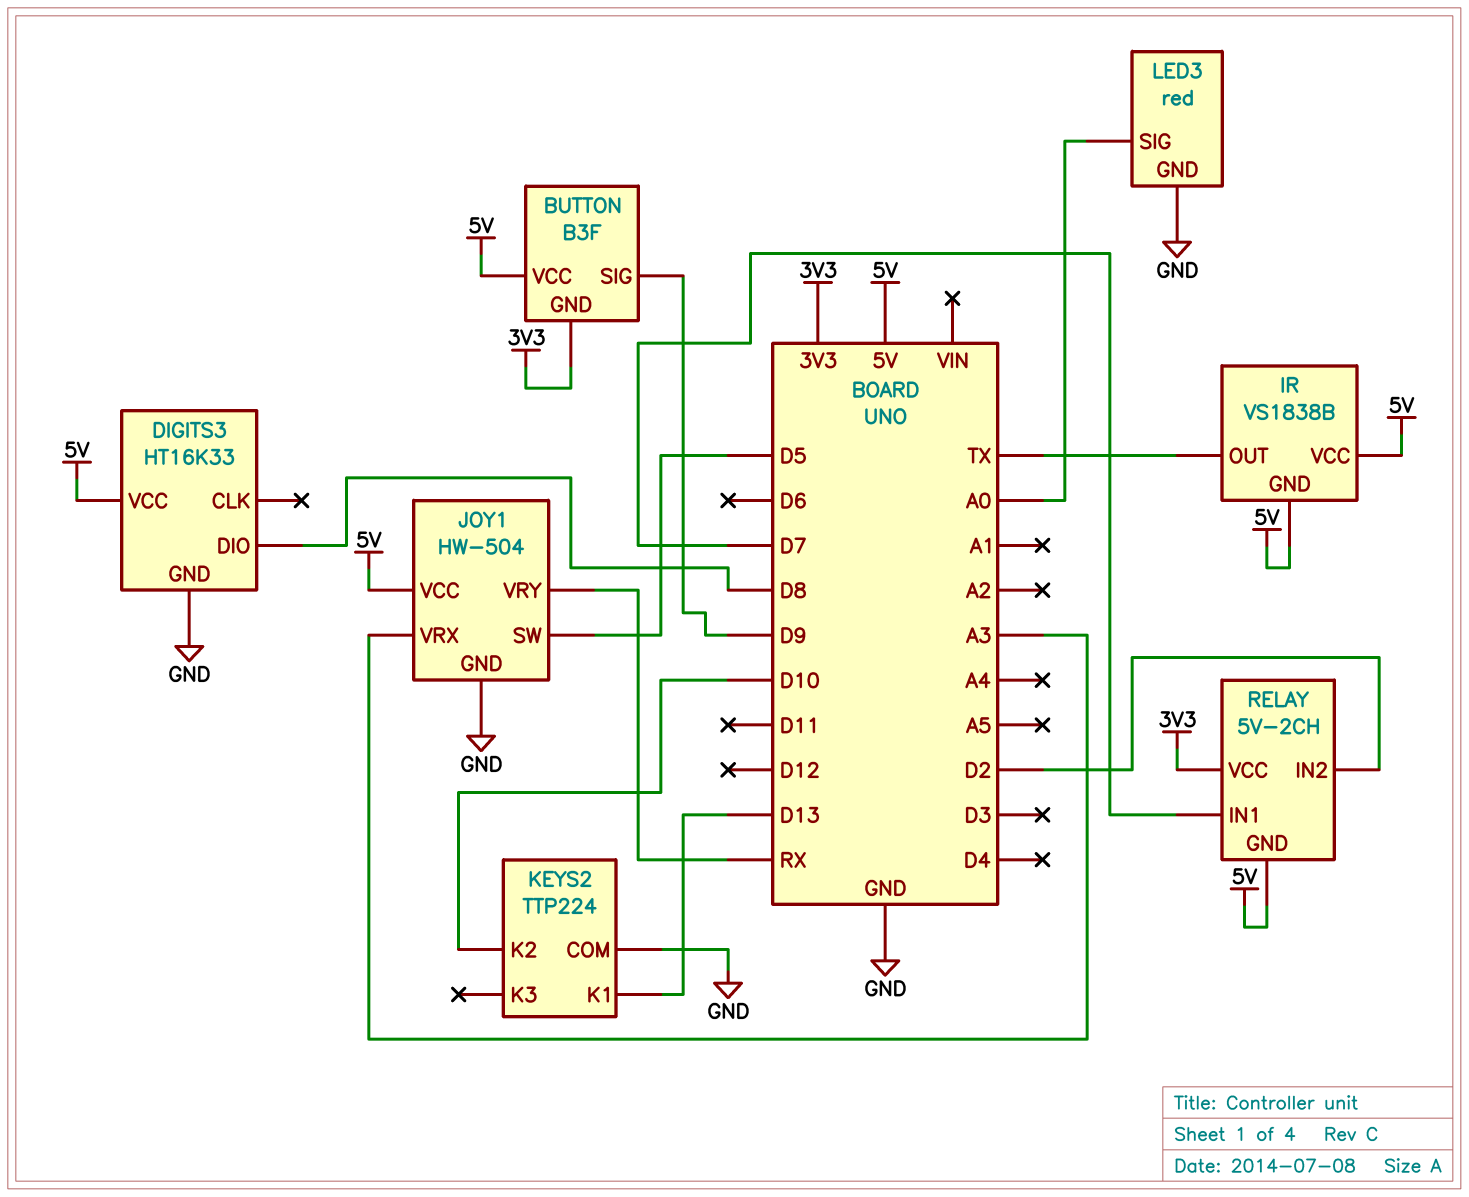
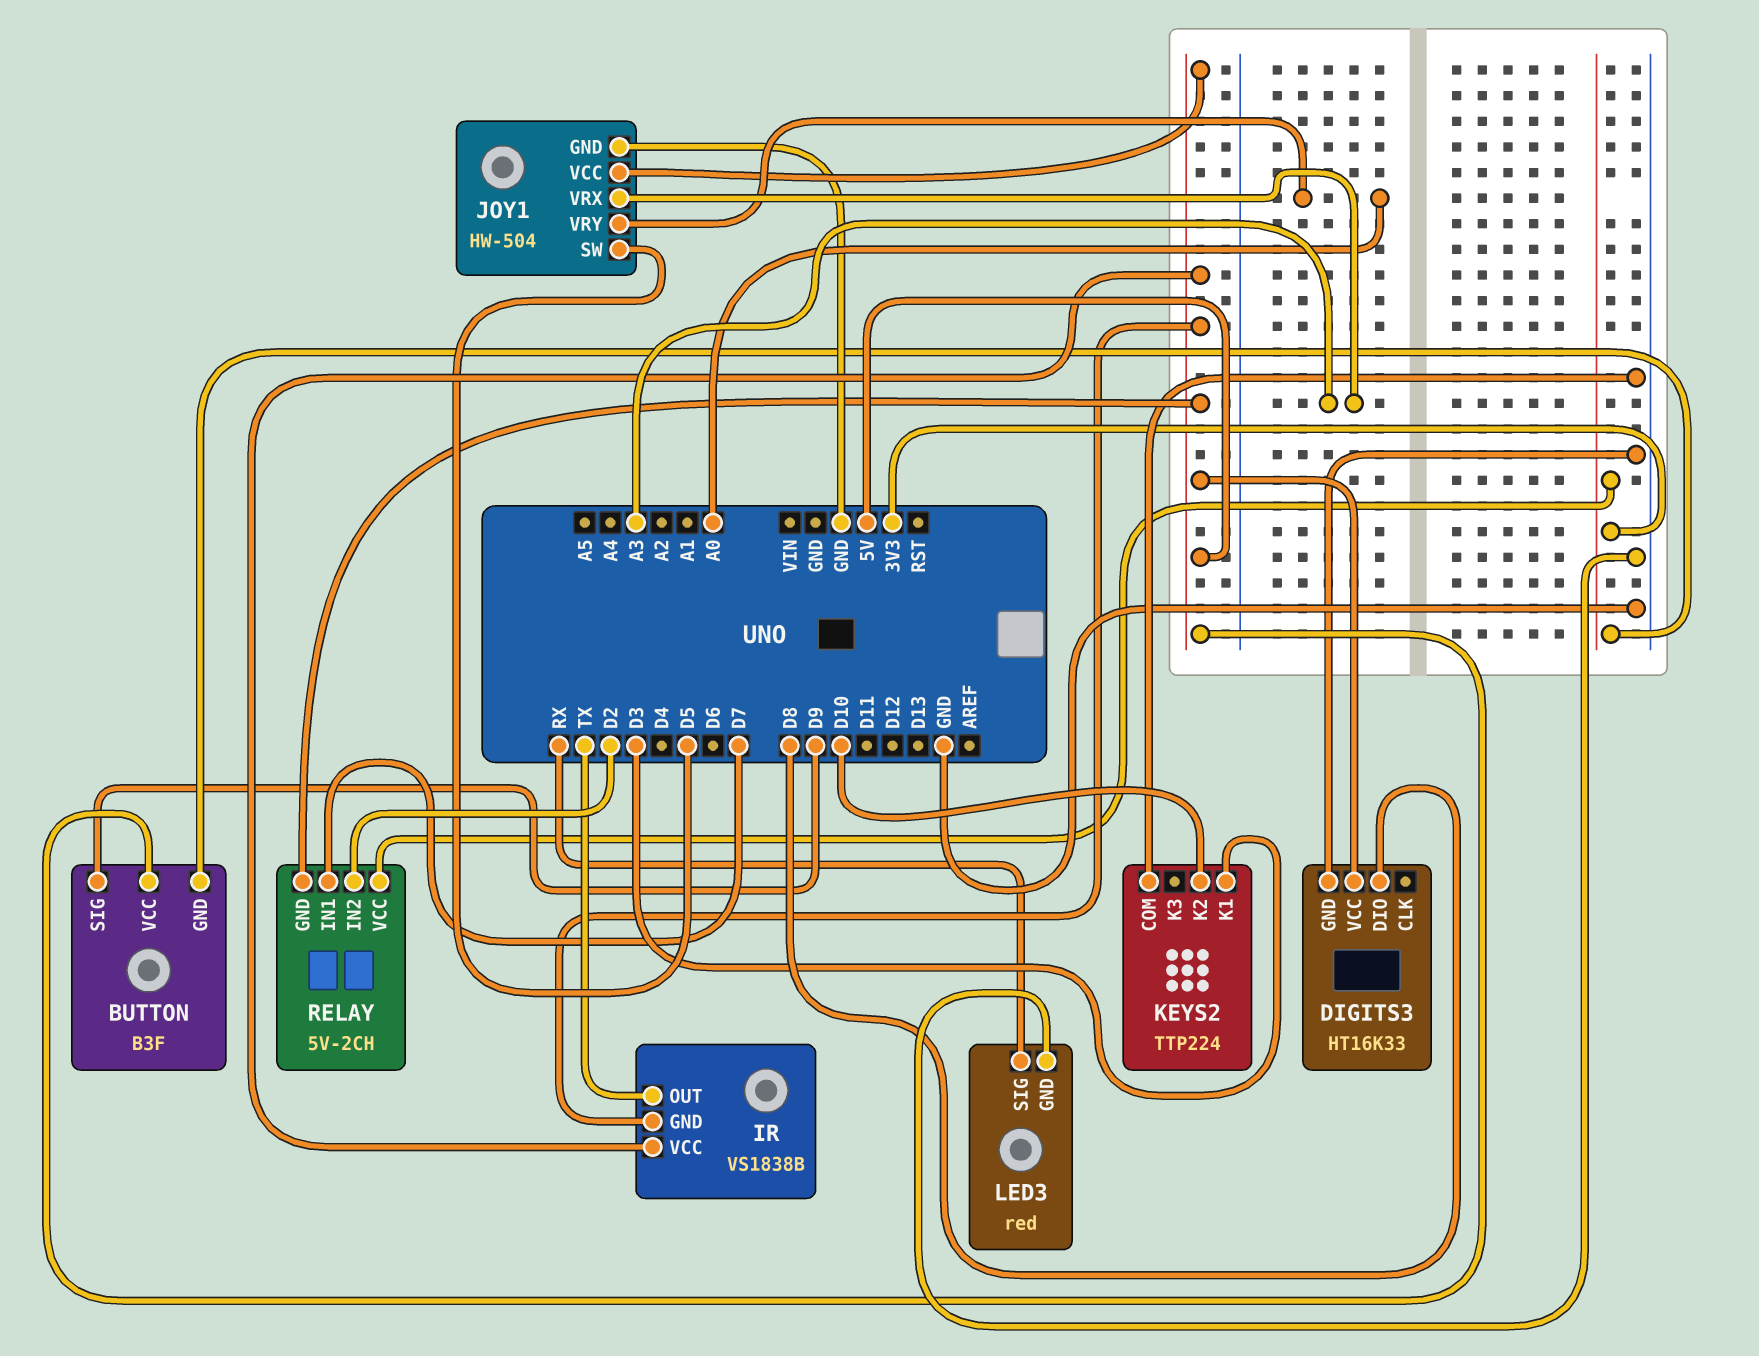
JOY1 pin VRY: RX -> A0
KEYS2 pin K1: D13 -> D3
LED3 pin SIG: A0 -> RX

